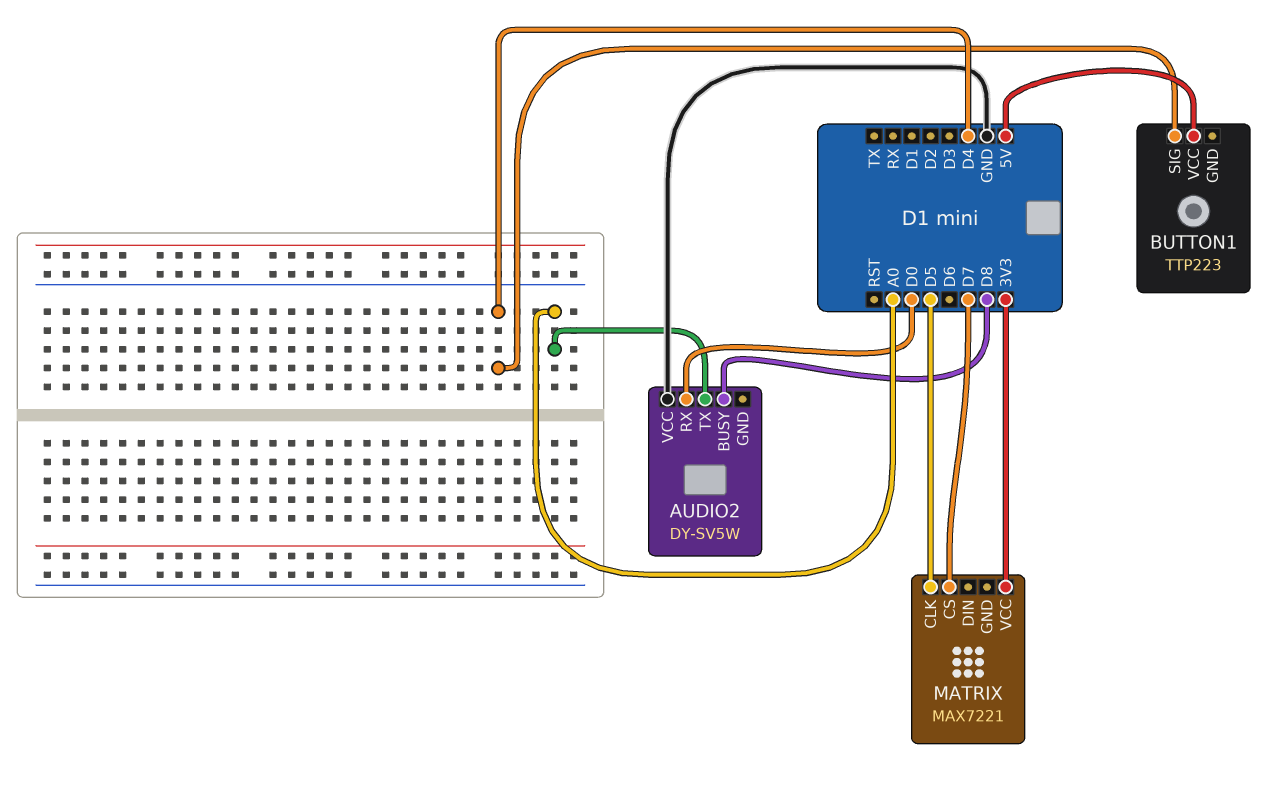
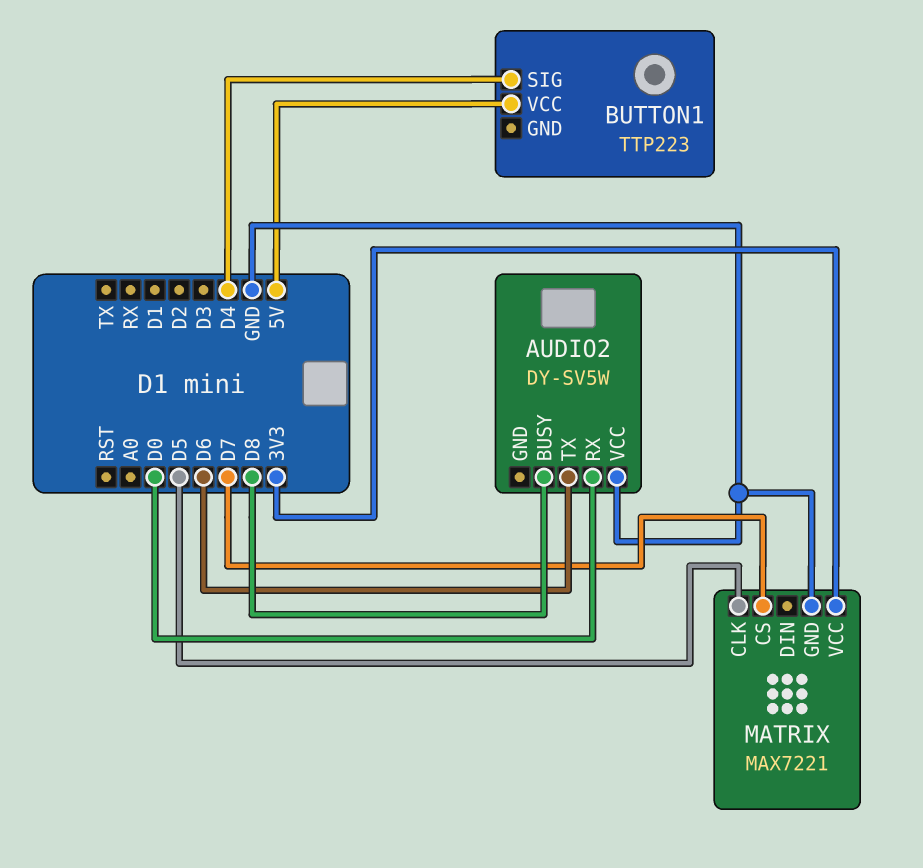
AUDIO2 pin TX: A0 -> D6
MATRIX pin GND: none -> GND

